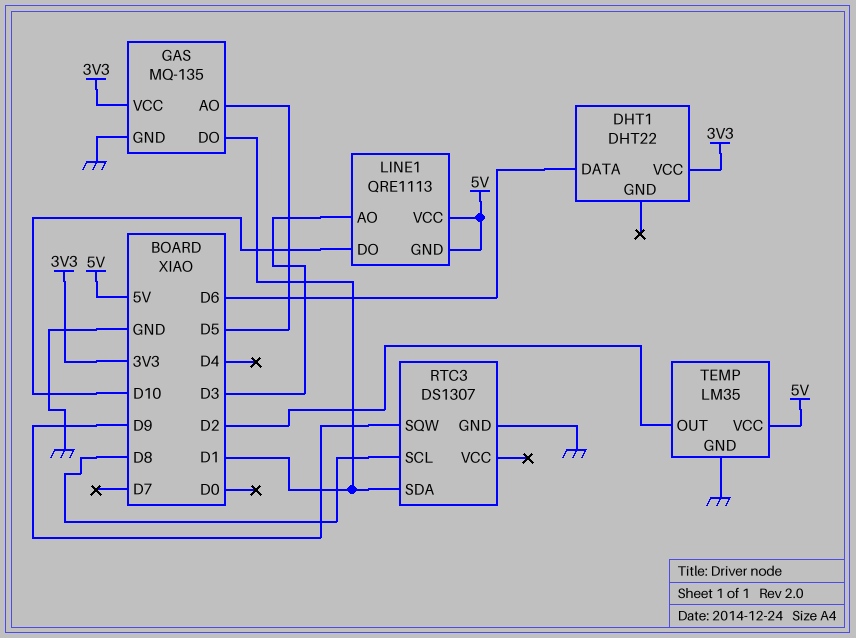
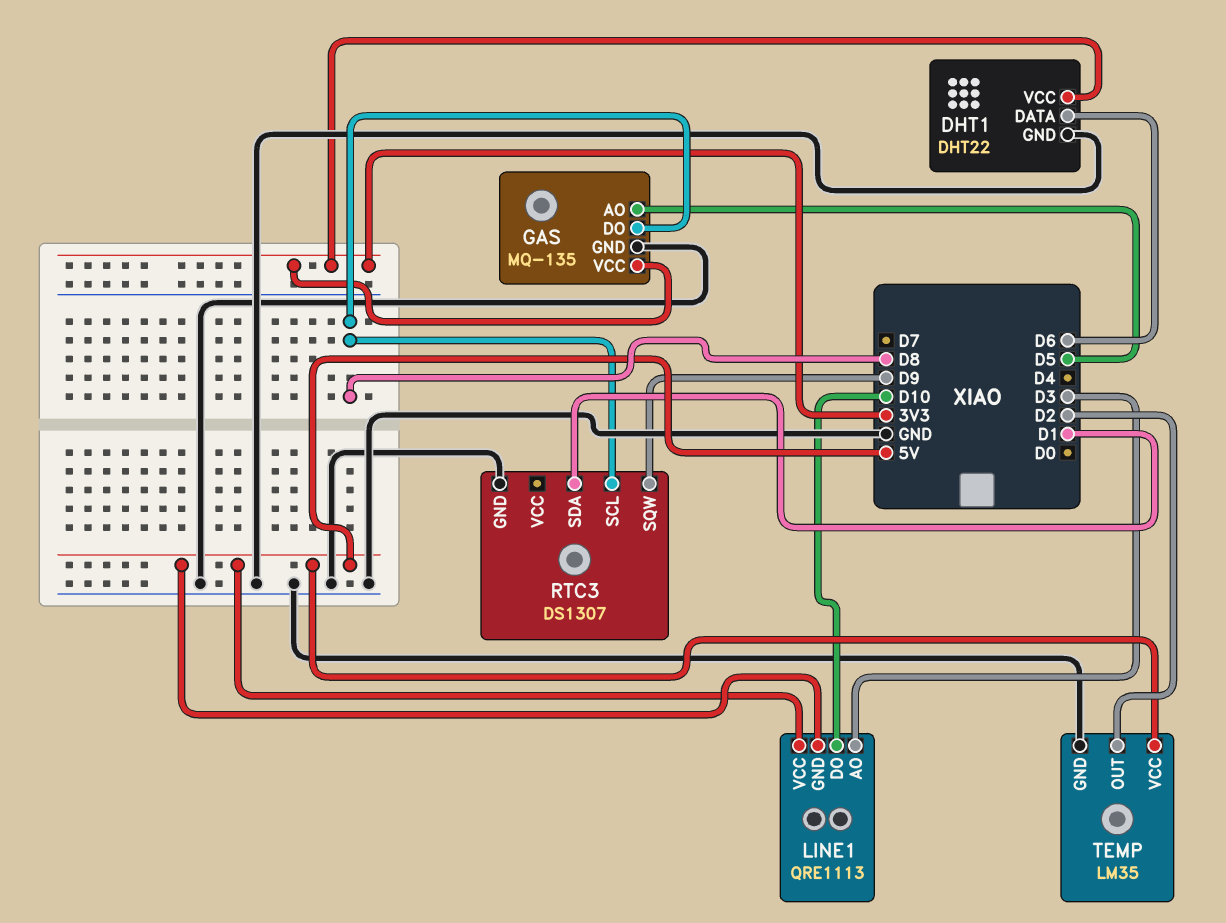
DHT1 pin GND: none -> GND
GAS pin DO: D1 -> D8

